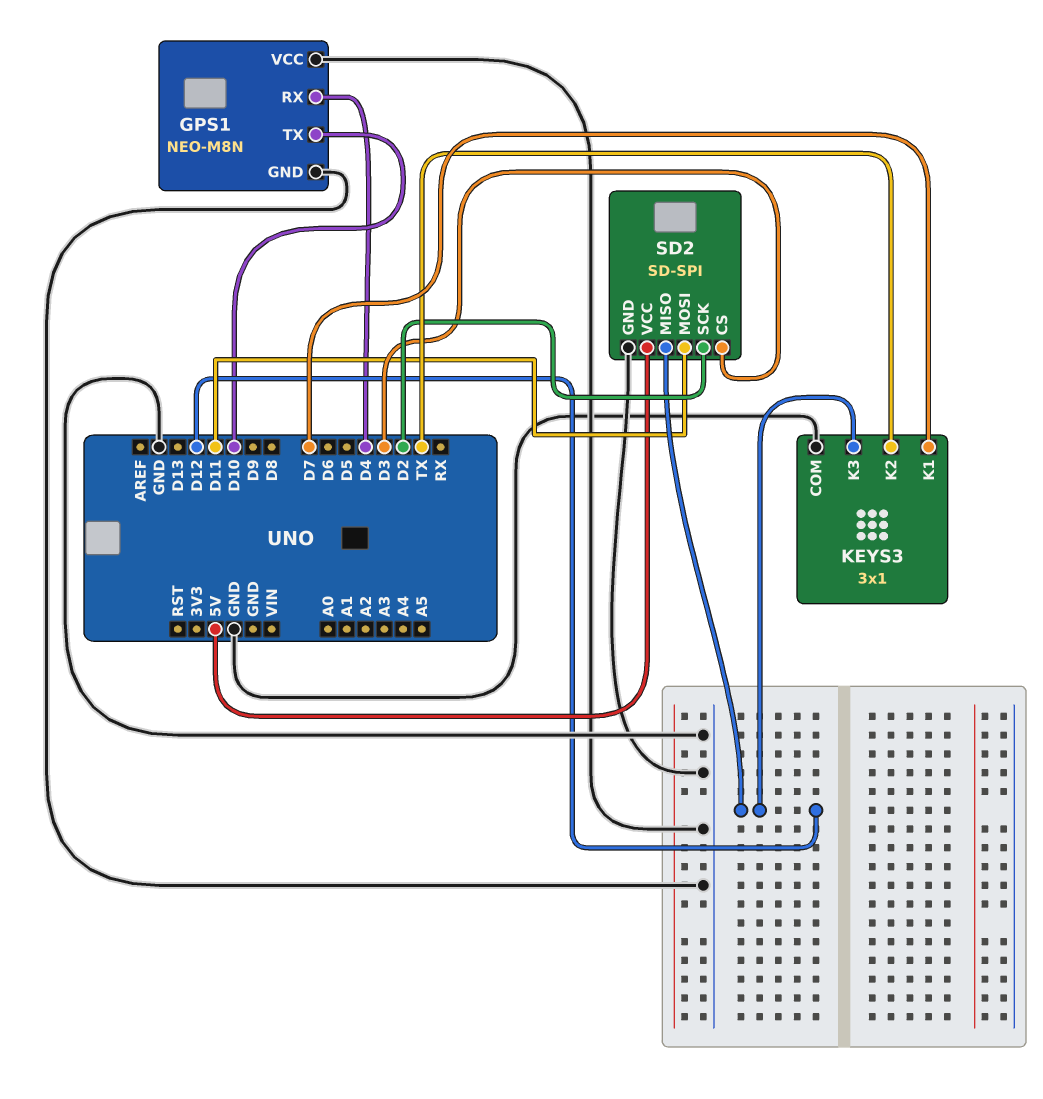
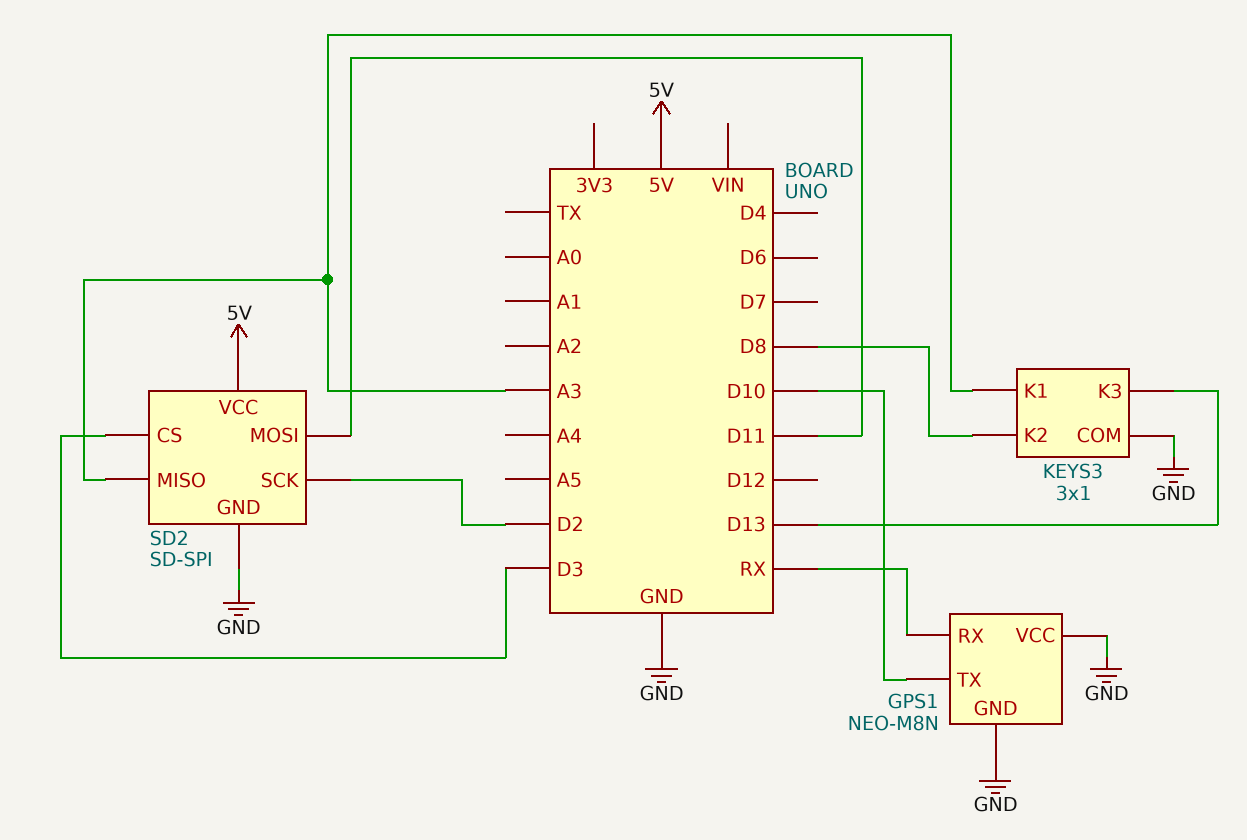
GPS1 pin RX: D4 -> RX
KEYS3 pin K1: D7 -> A3
KEYS3 pin K2: TX -> D8
KEYS3 pin K3: D12 -> D13
SD2 pin MISO: D12 -> A3

